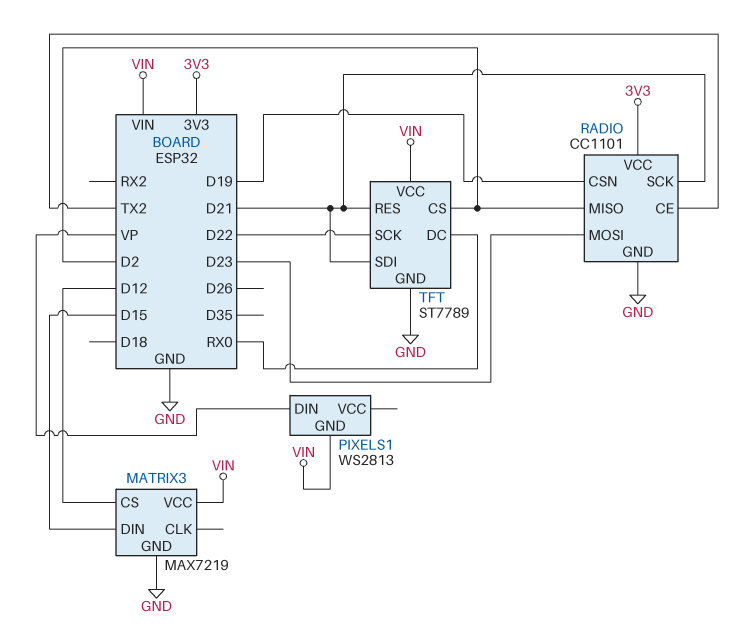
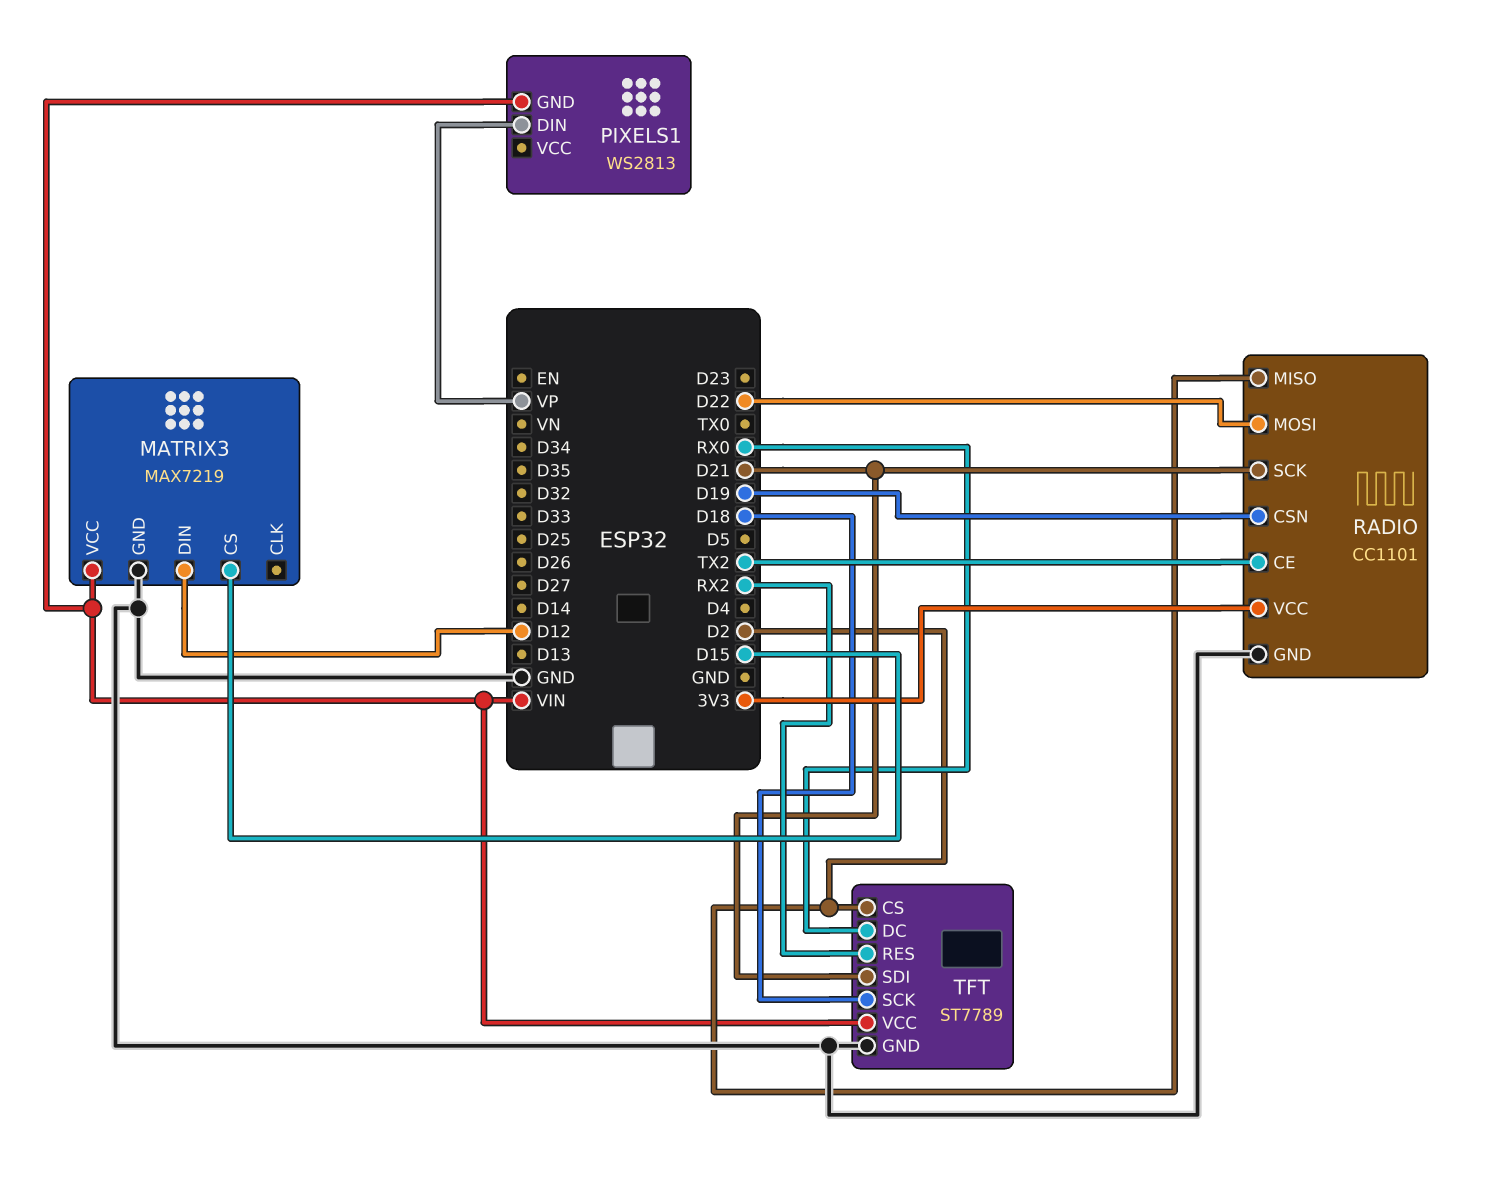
MATRIX3 pin CS: D12 -> D15
MATRIX3 pin DIN: D15 -> D12
RADIO pin MOSI: D23 -> D22
TFT pin RES: D21 -> RX2
TFT pin SCK: D22 -> D18

